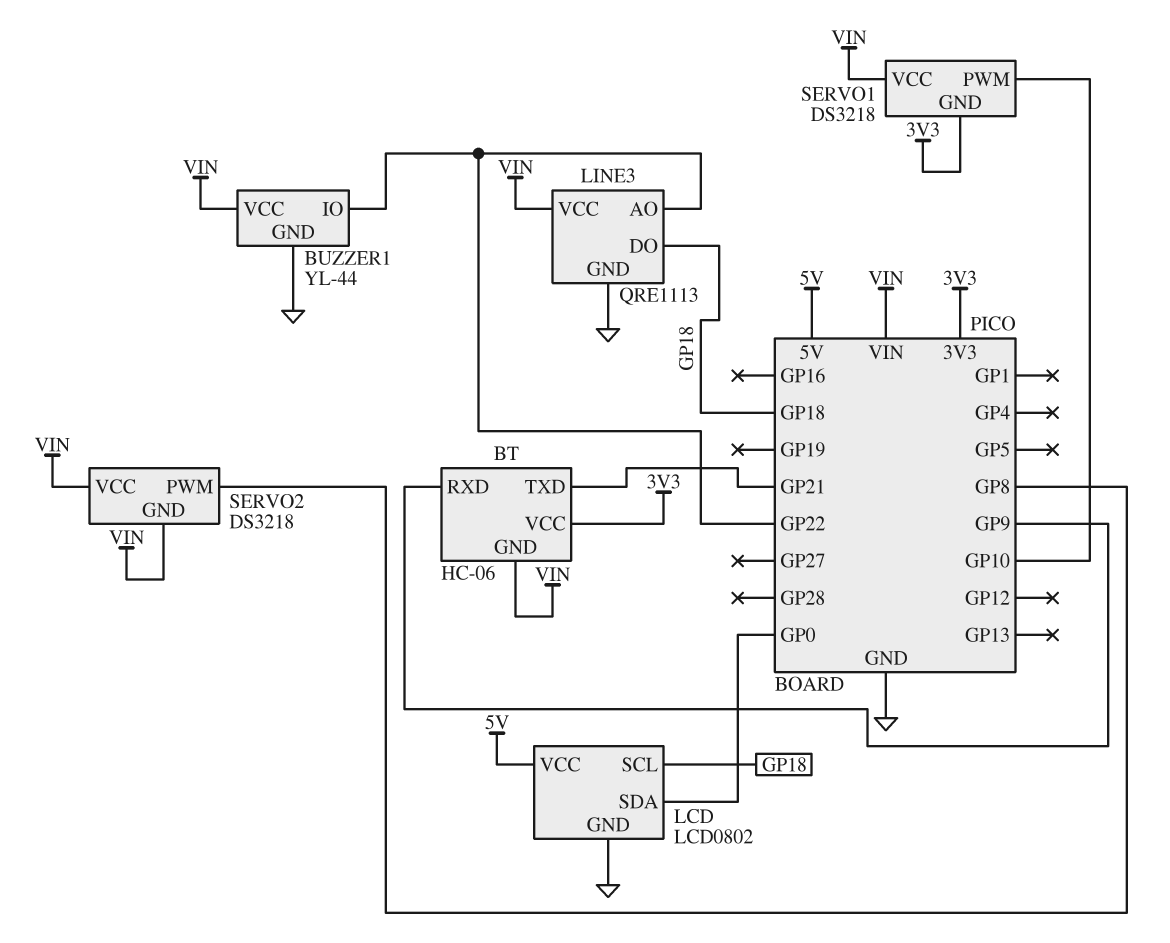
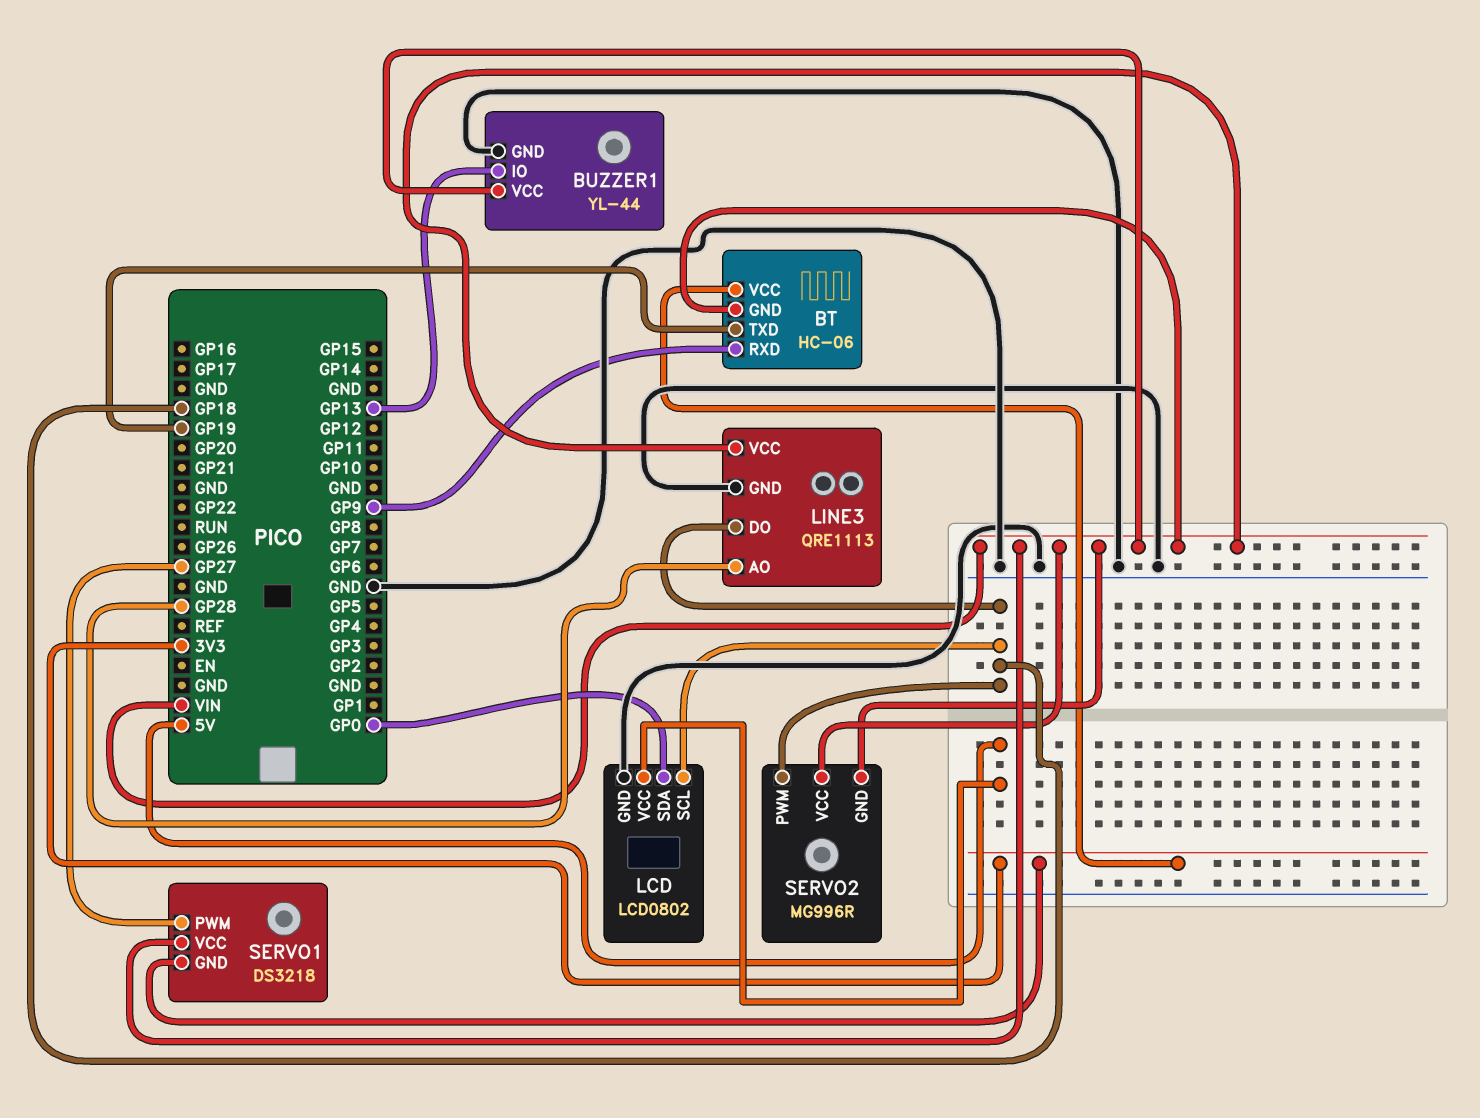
BT pin TXD: GP21 -> GP19
BUZZER1 pin IO: GP22 -> GP13
LINE3 pin AO: GP22 -> GP28
SERVO1 pin PWM: GP10 -> GP27
SERVO2: DS3218 -> MG996R
SERVO2 pin PWM: GP8 -> GP18

